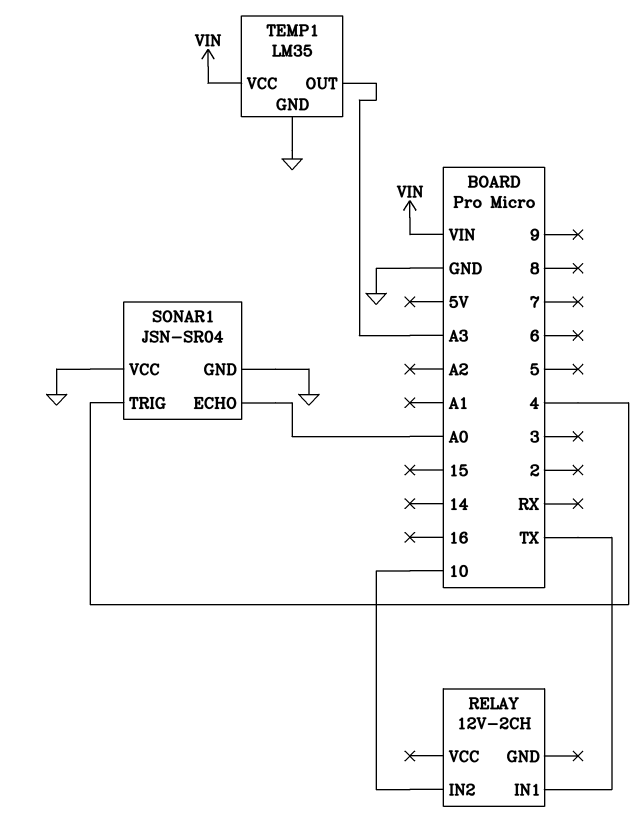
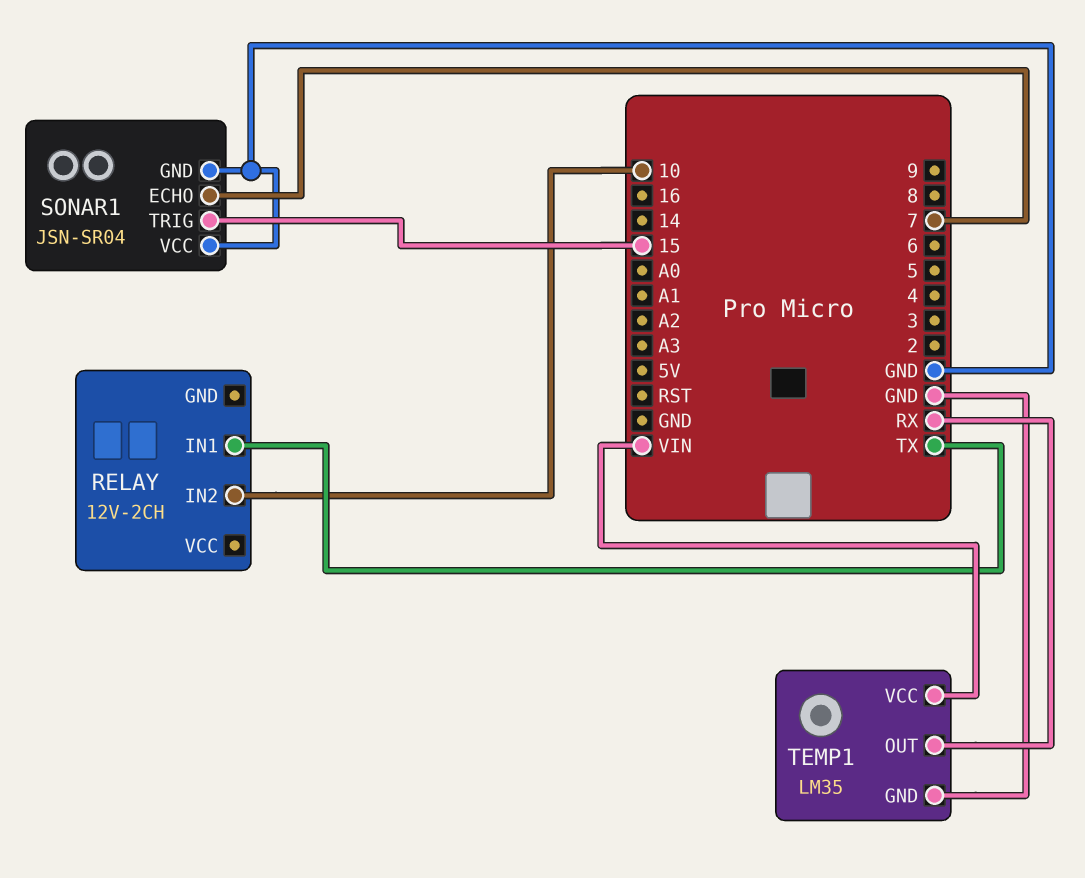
SONAR1 pin ECHO: A0 -> 7
SONAR1 pin TRIG: 4 -> 15
TEMP1 pin OUT: A3 -> RX

